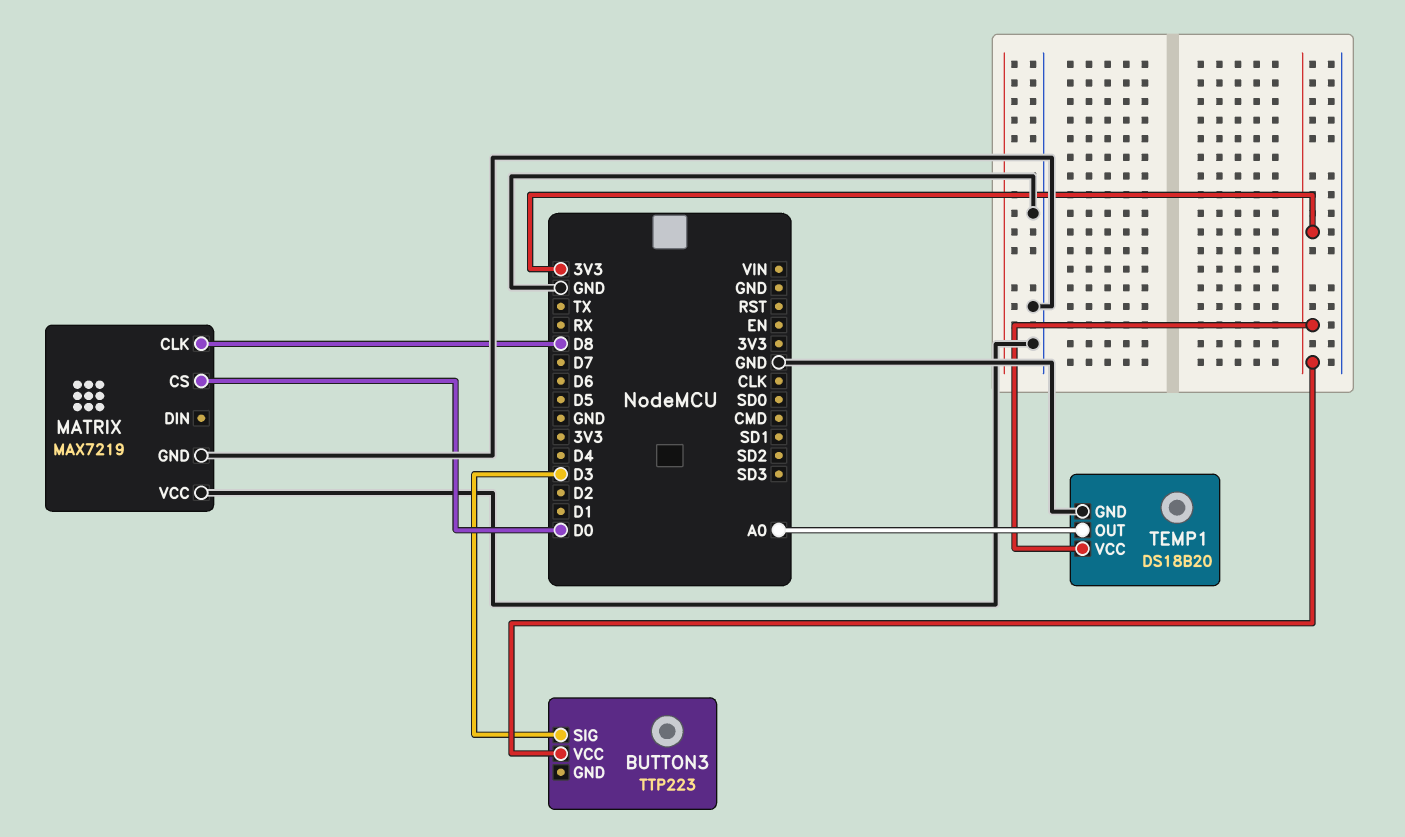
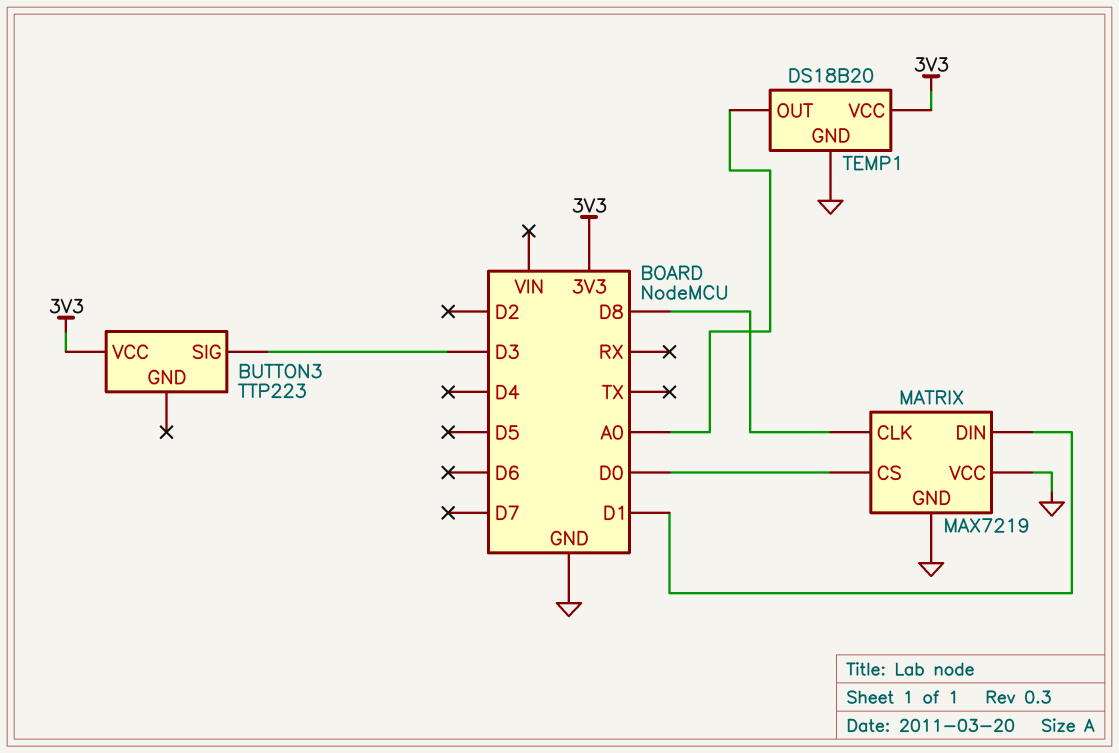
MATRIX pin DIN: none -> D1

